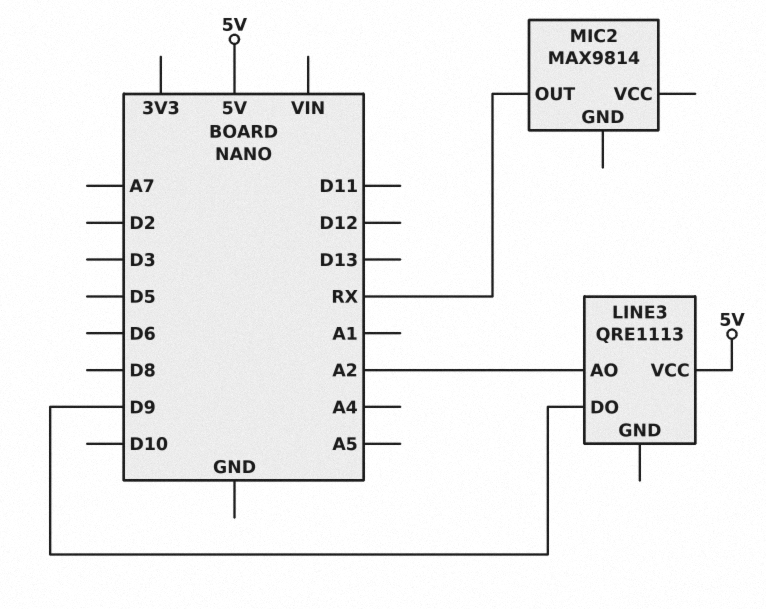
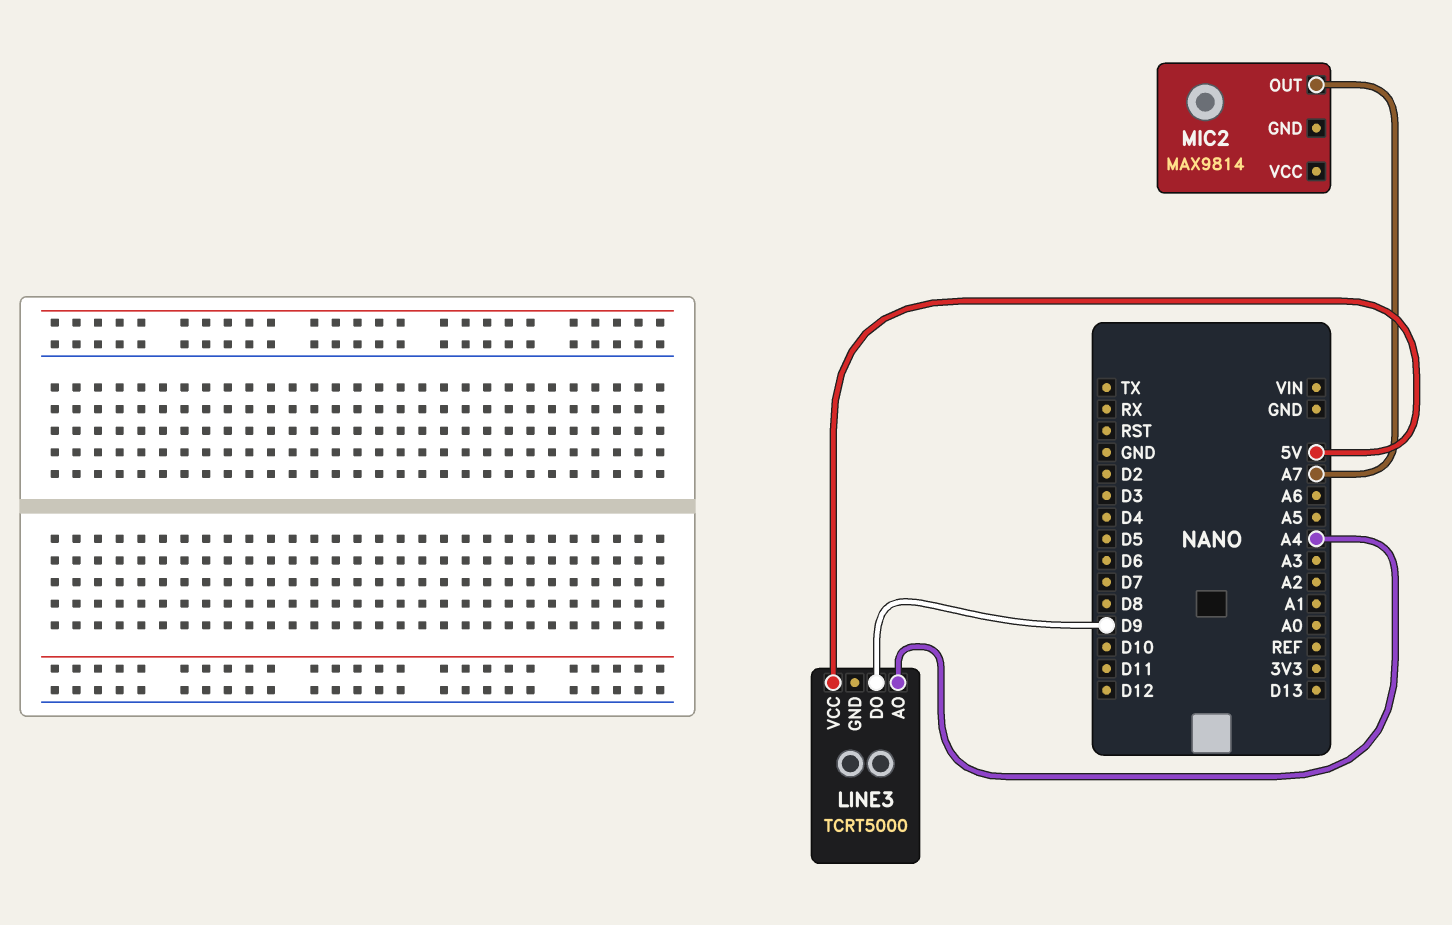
LINE3: QRE1113 -> TCRT5000
LINE3 pin AO: A2 -> A4
MIC2 pin OUT: RX -> A7

